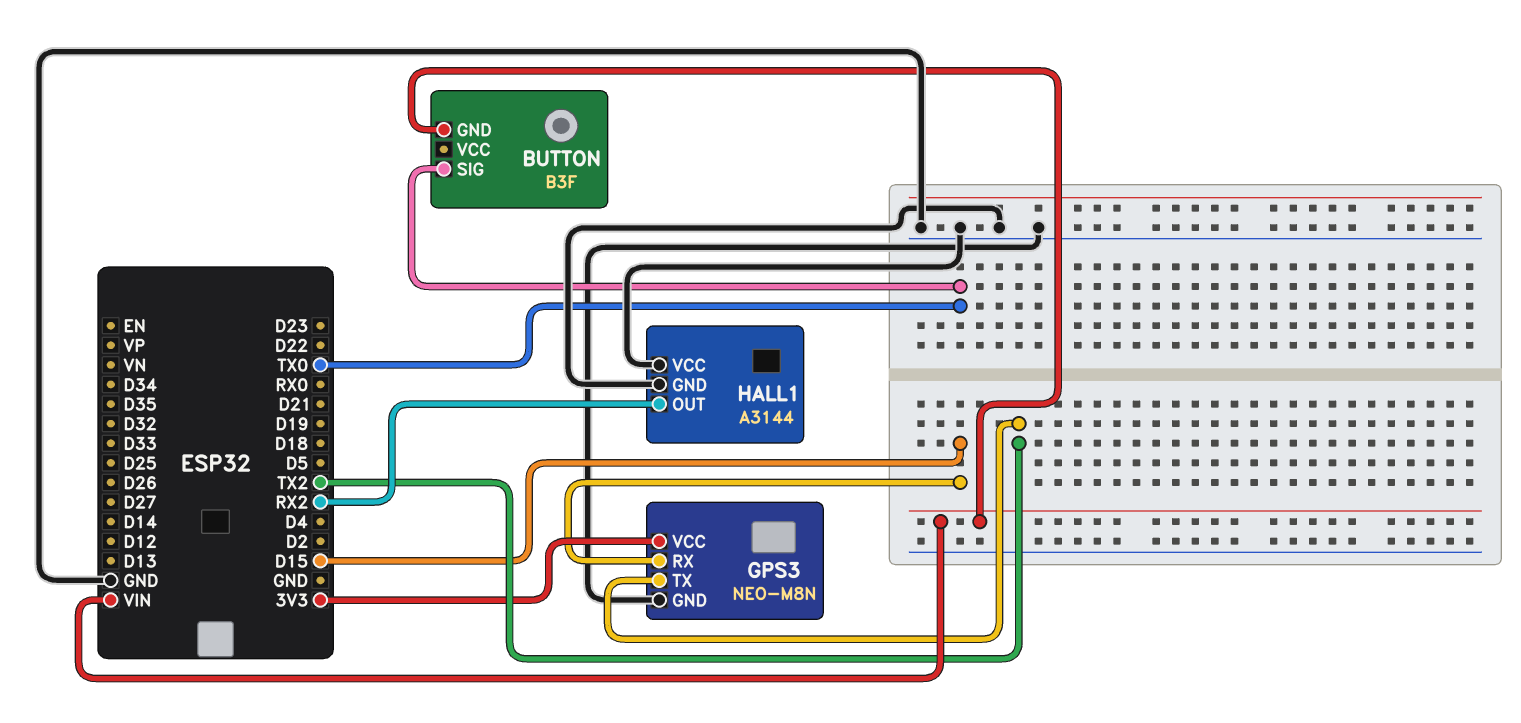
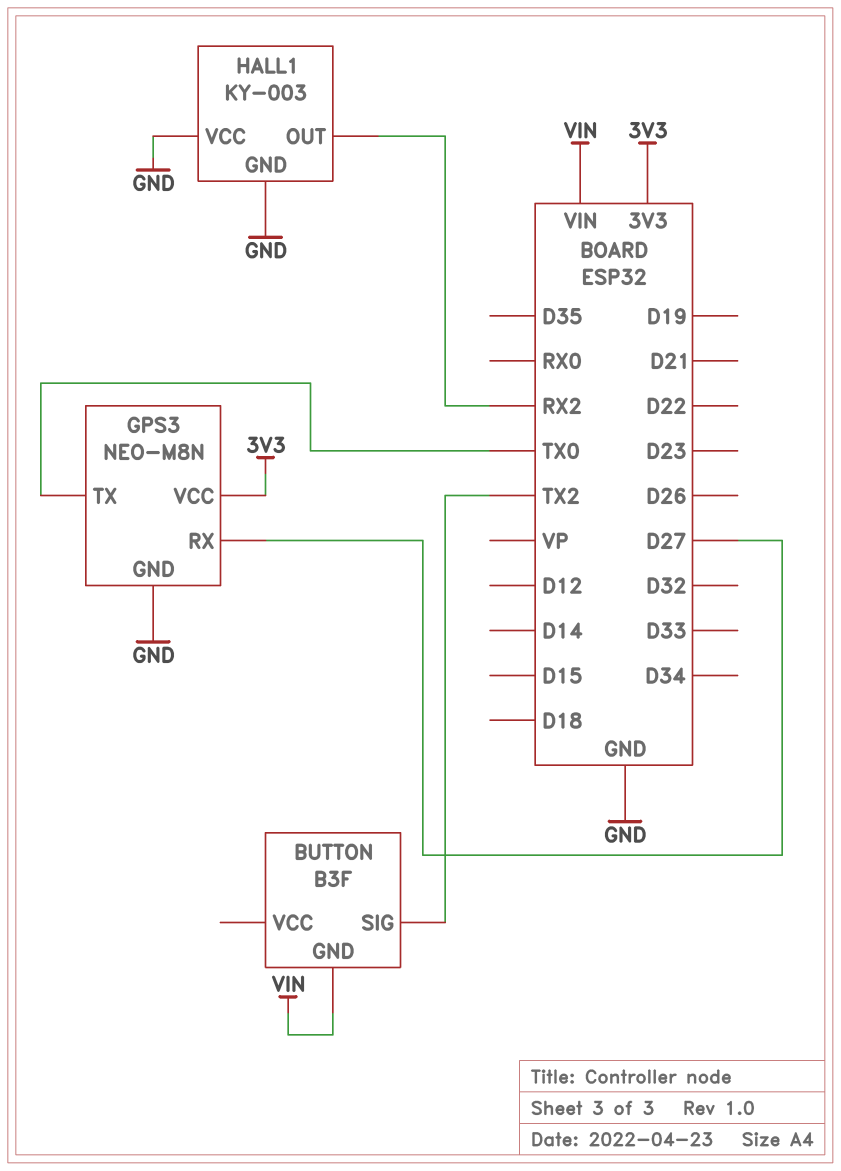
BUTTON pin SIG: TX0 -> TX2
GPS3 pin RX: D15 -> D27
GPS3 pin TX: TX2 -> TX0
HALL1: A3144 -> KY-003

